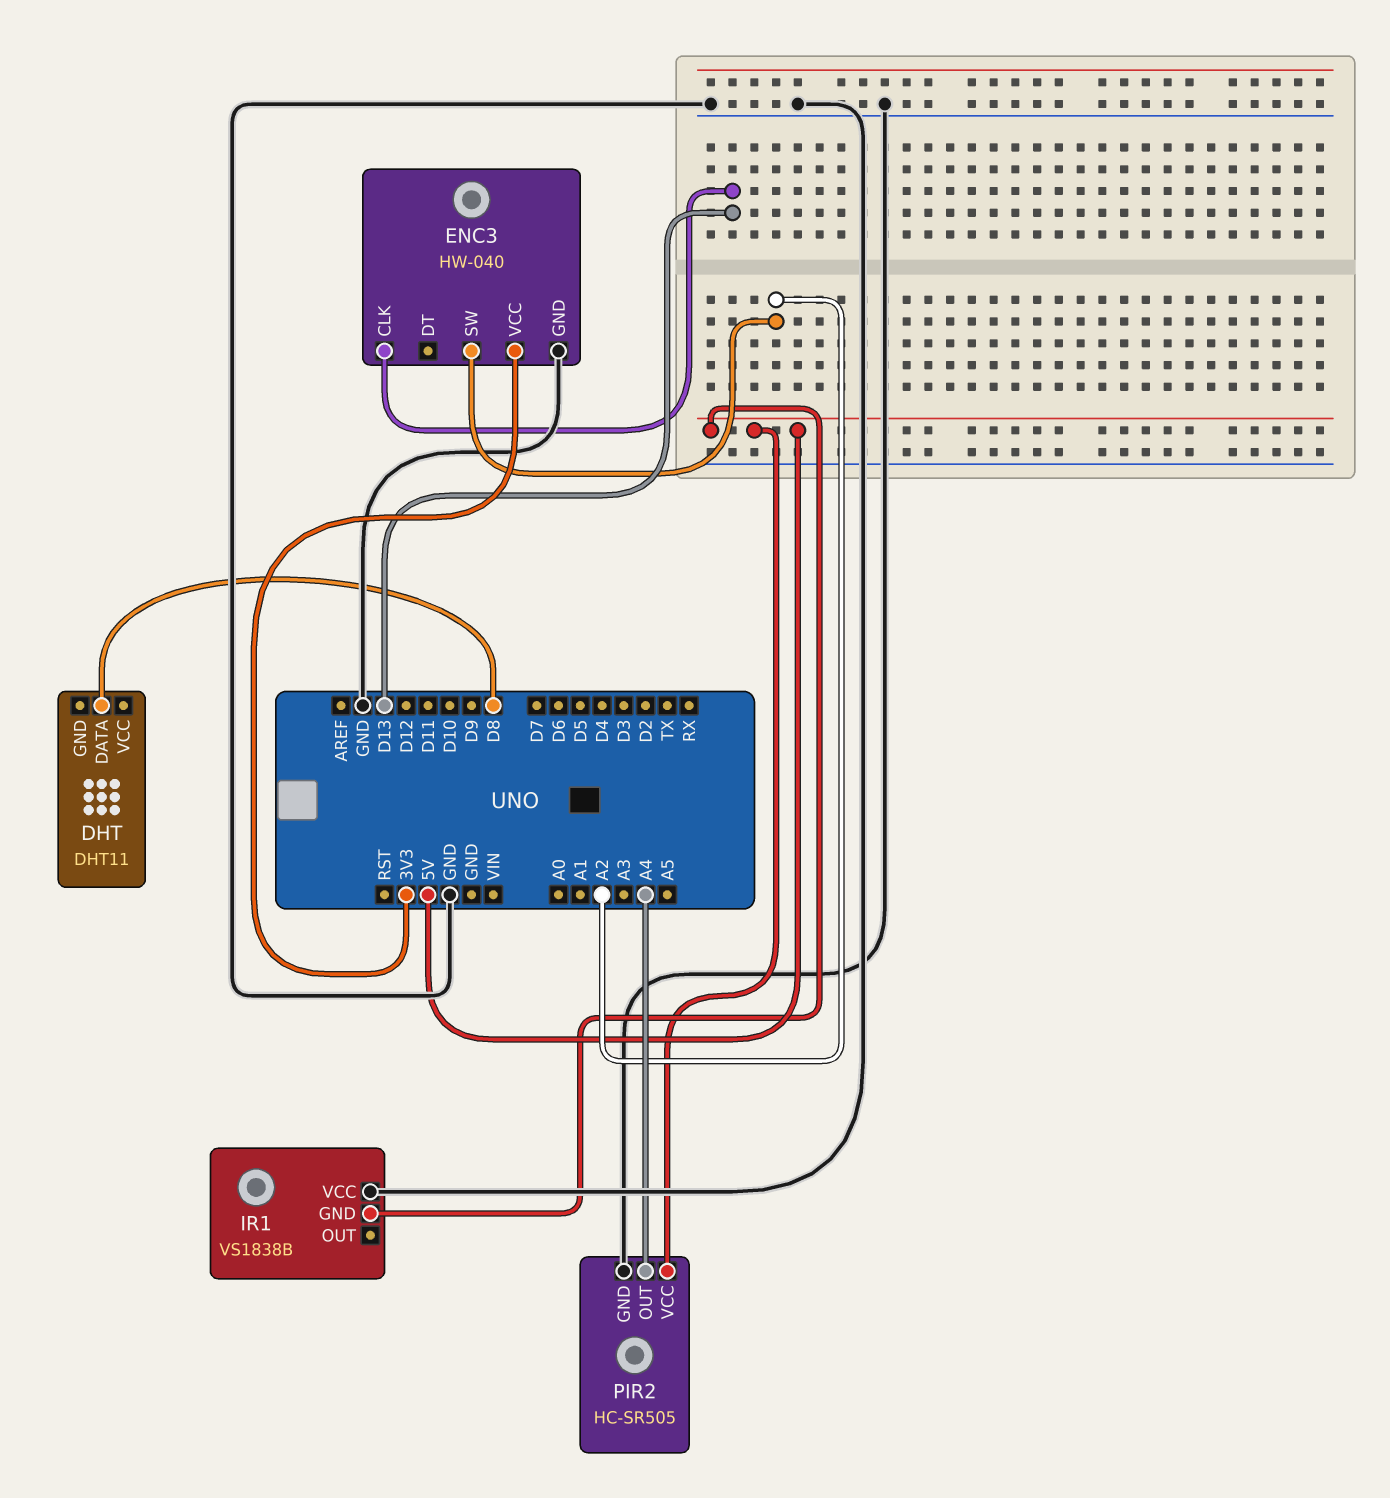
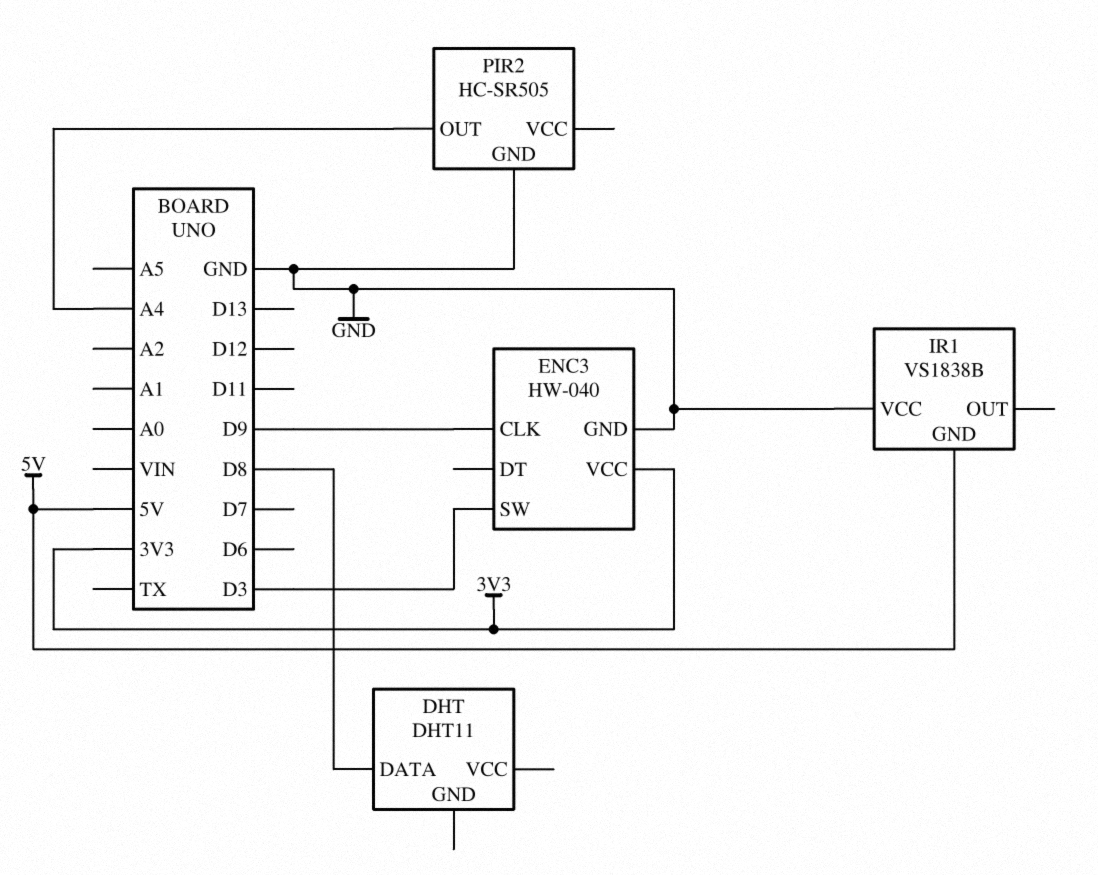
ENC3 pin CLK: D13 -> D9
ENC3 pin SW: A2 -> D3
PIR2 pin VCC: 5V -> none

